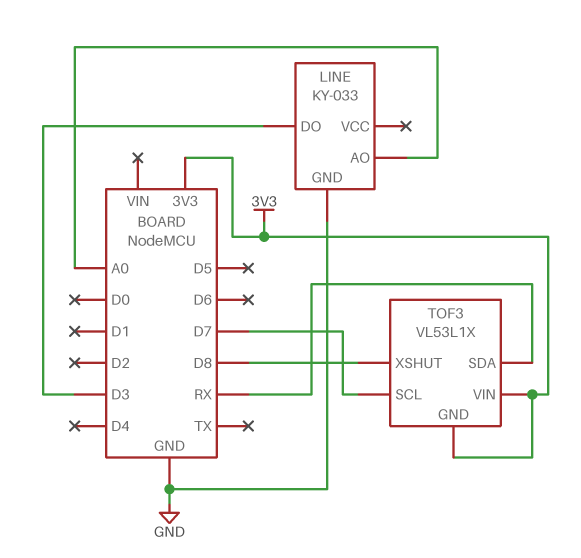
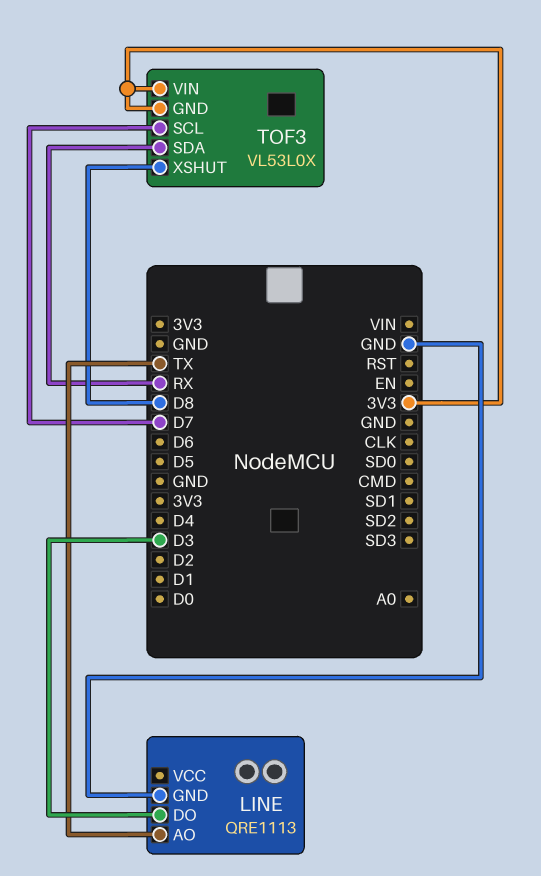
LINE: KY-033 -> QRE1113
LINE pin AO: A0 -> TX
TOF3: VL53L1X -> VL53L0X

